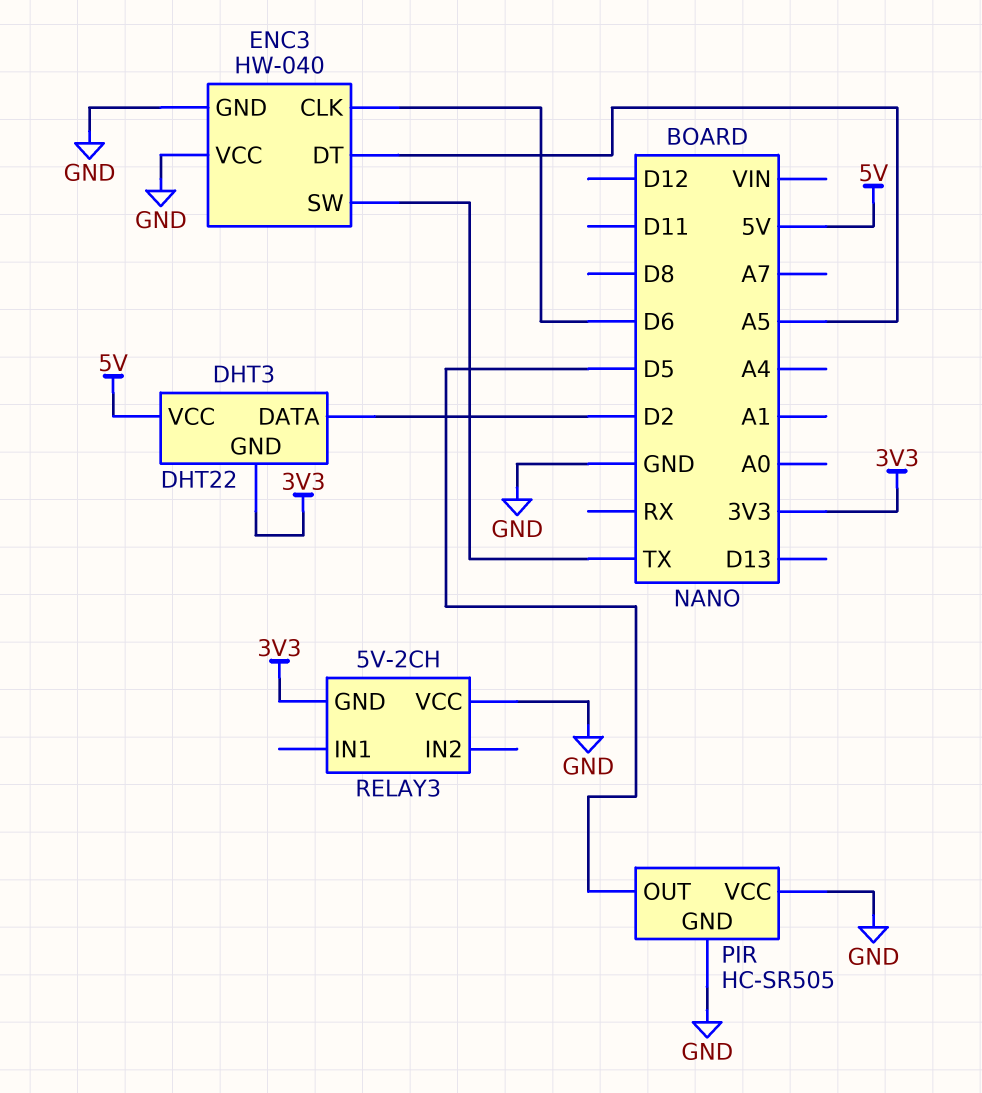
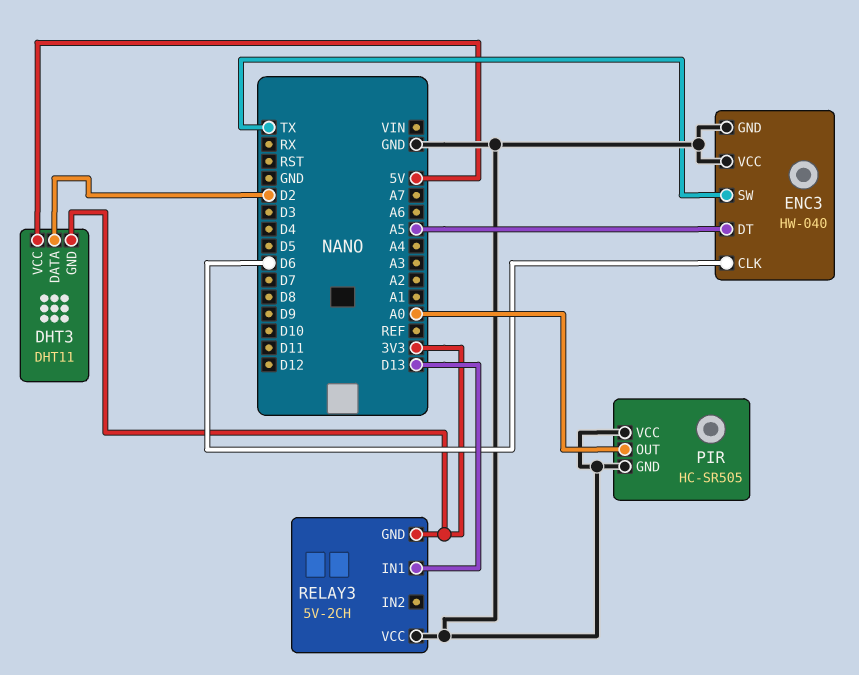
DHT3: DHT22 -> DHT11
PIR pin OUT: D5 -> A0
RELAY3 pin IN1: none -> D13

